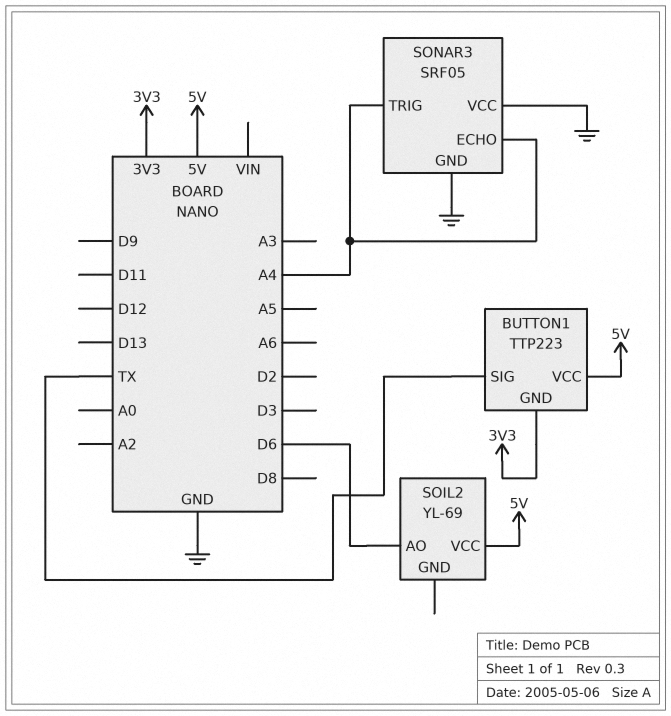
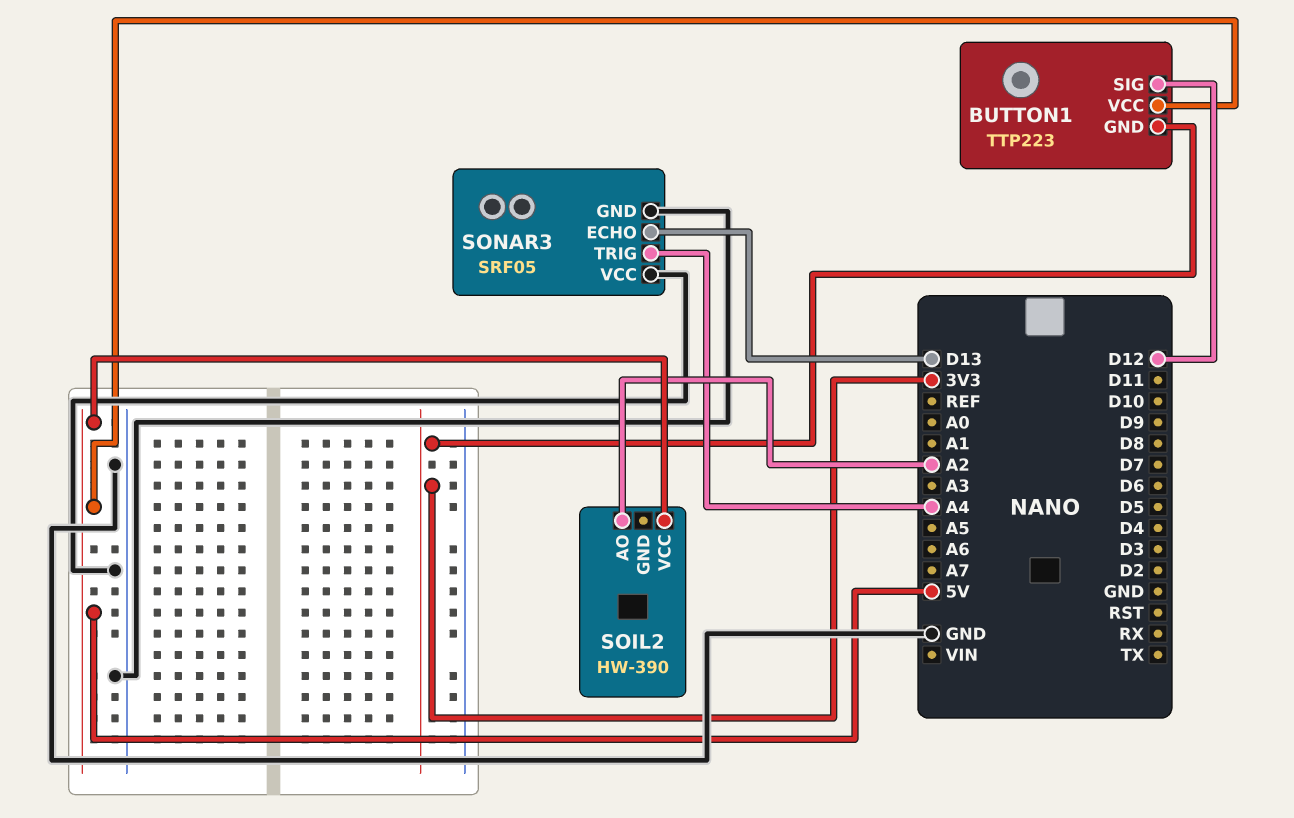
BUTTON1 pin SIG: TX -> D12
SOIL2: YL-69 -> HW-390
SOIL2 pin AO: D6 -> A2
SONAR3 pin ECHO: A4 -> D13

